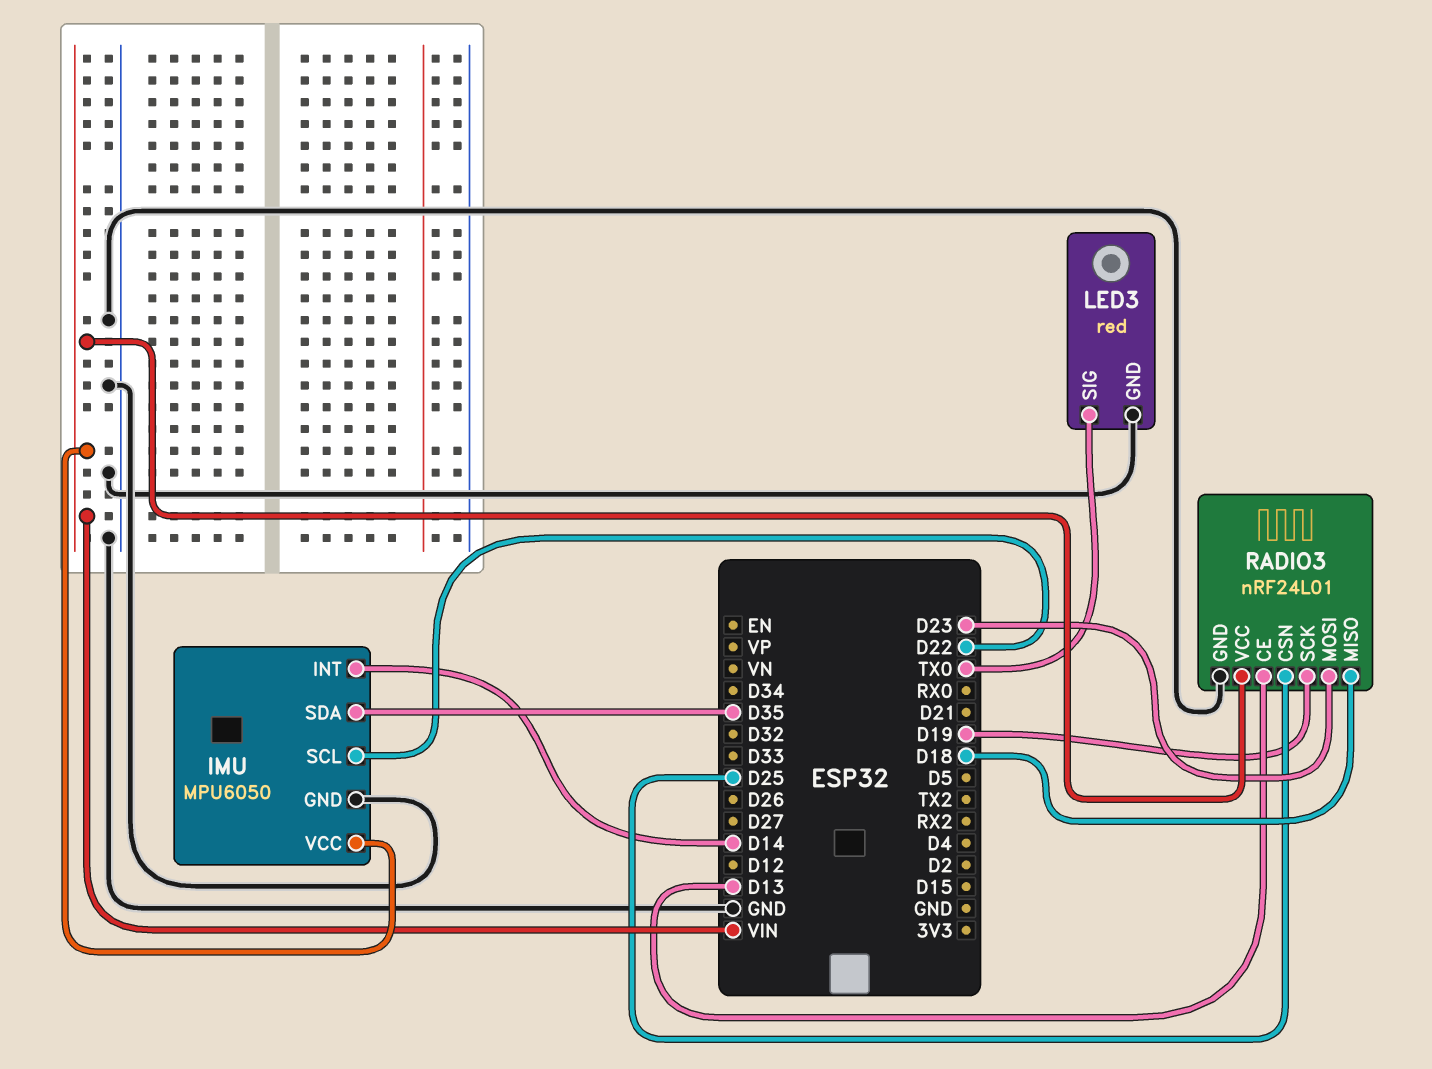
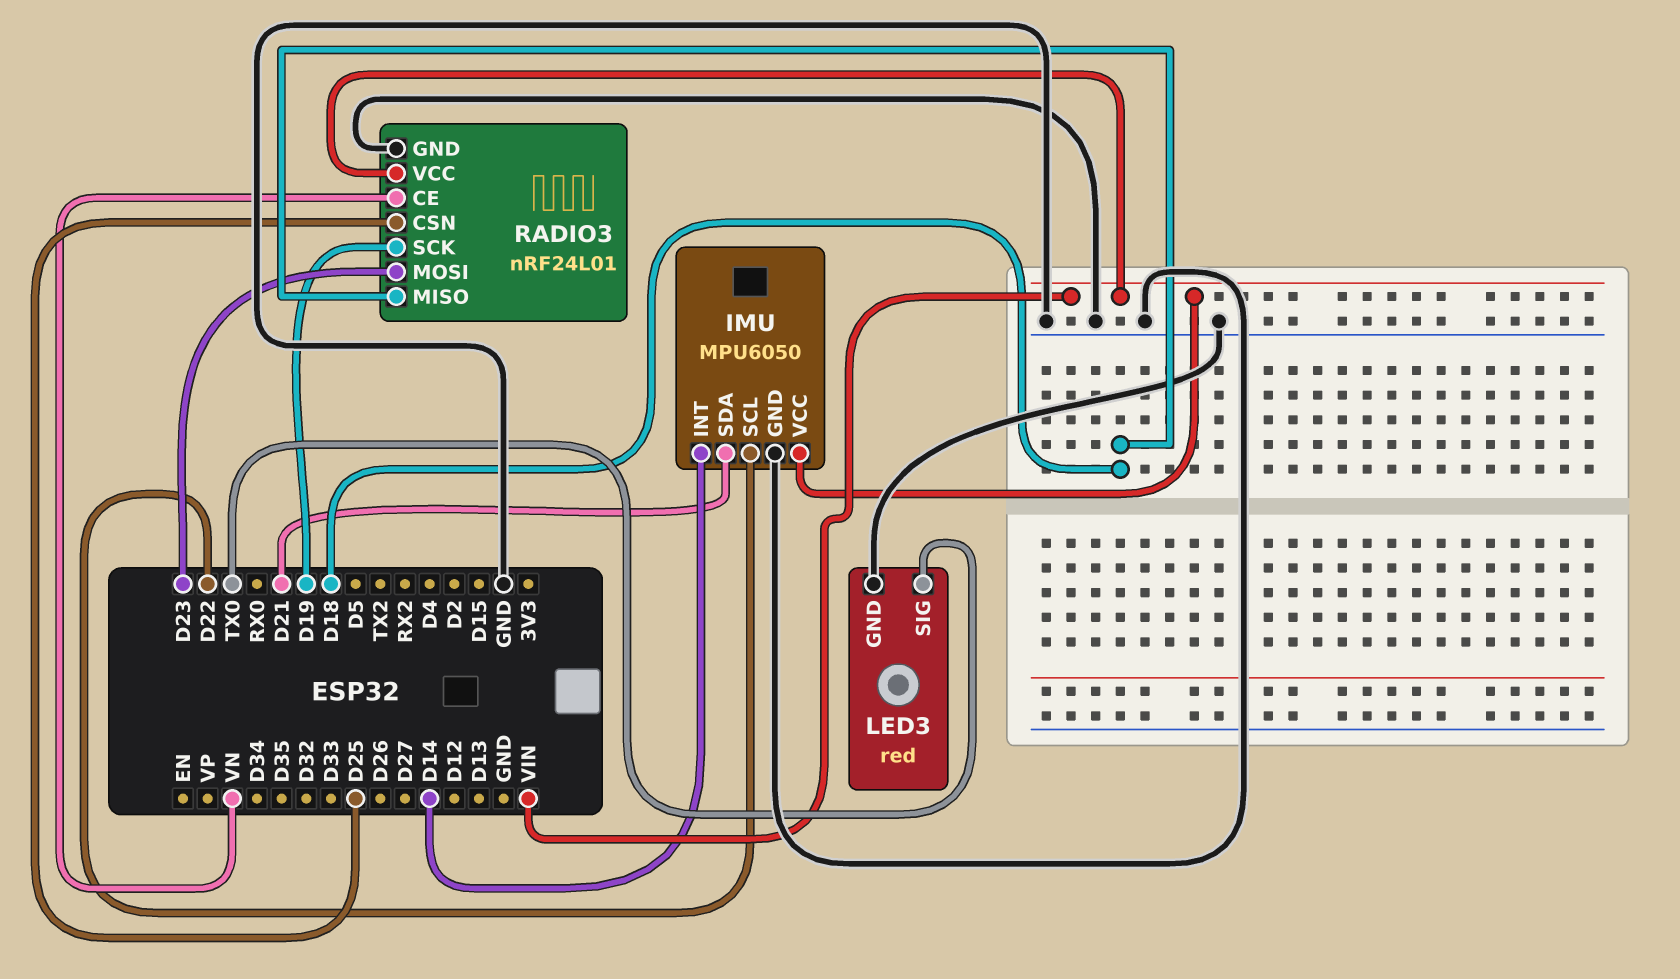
IMU pin SDA: D35 -> D21
RADIO3 pin CE: D13 -> VN

